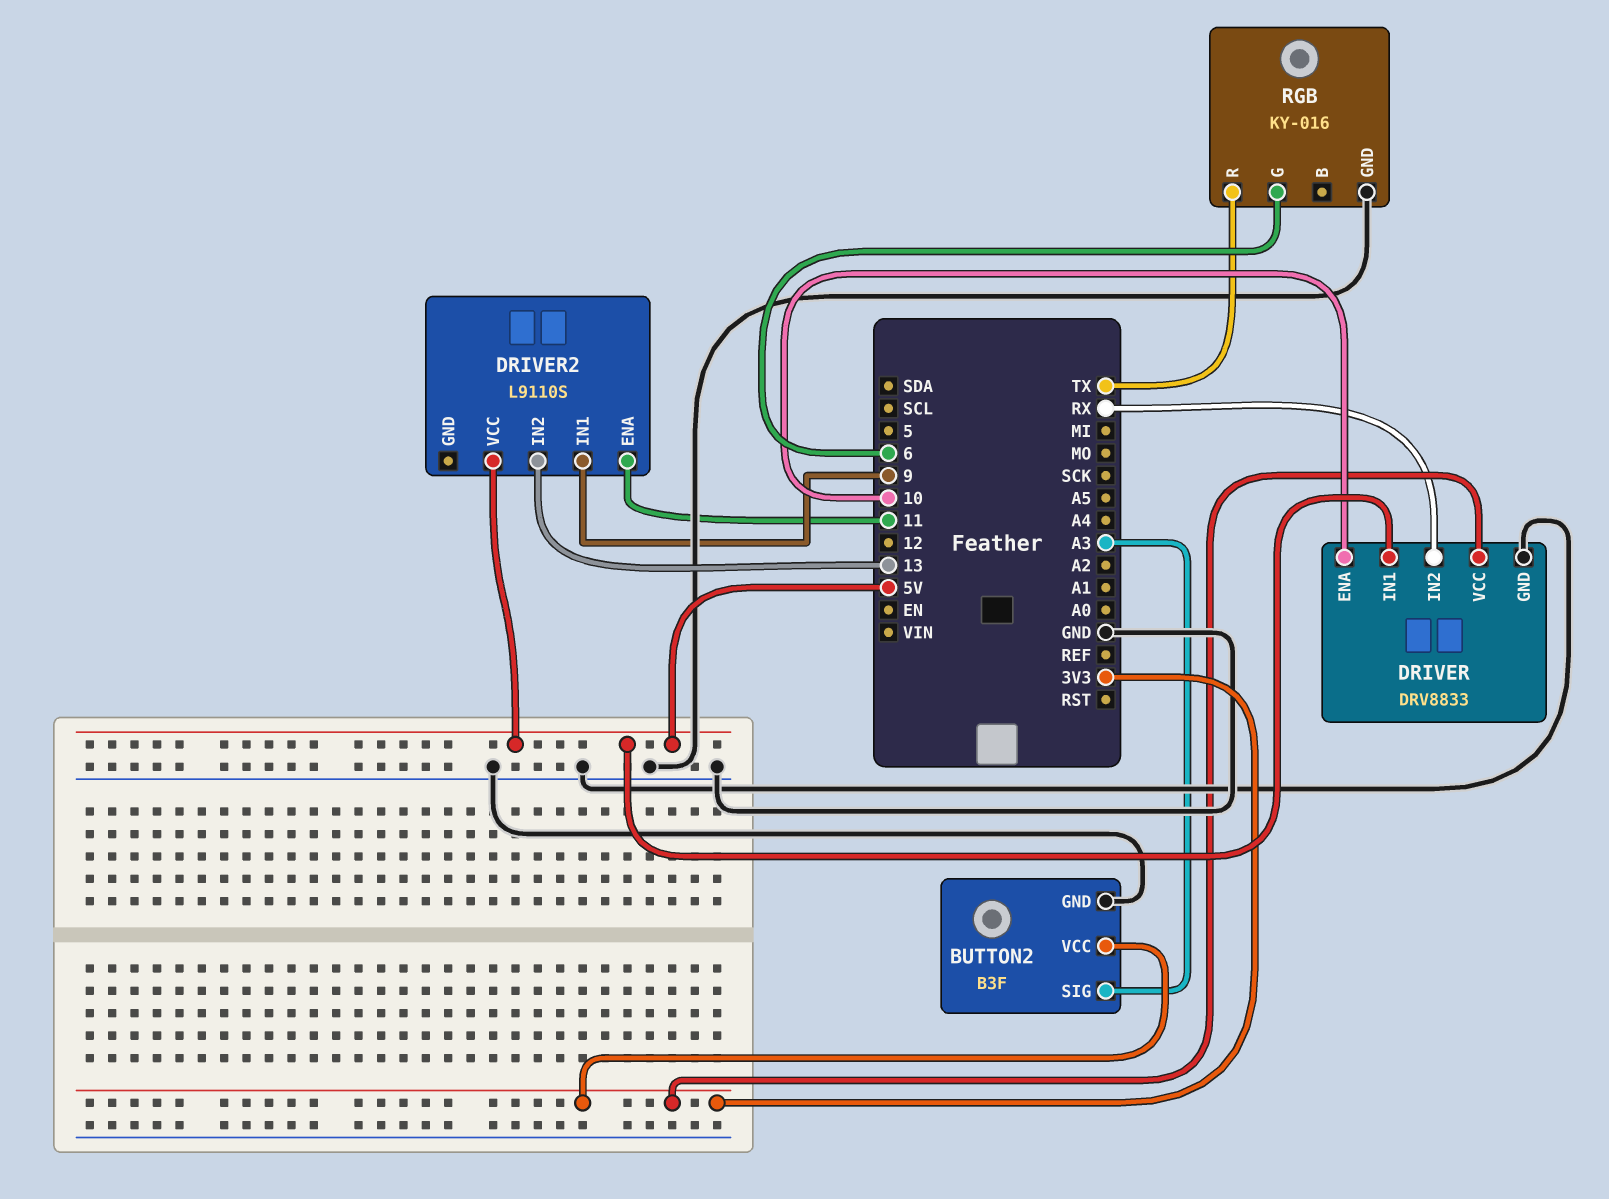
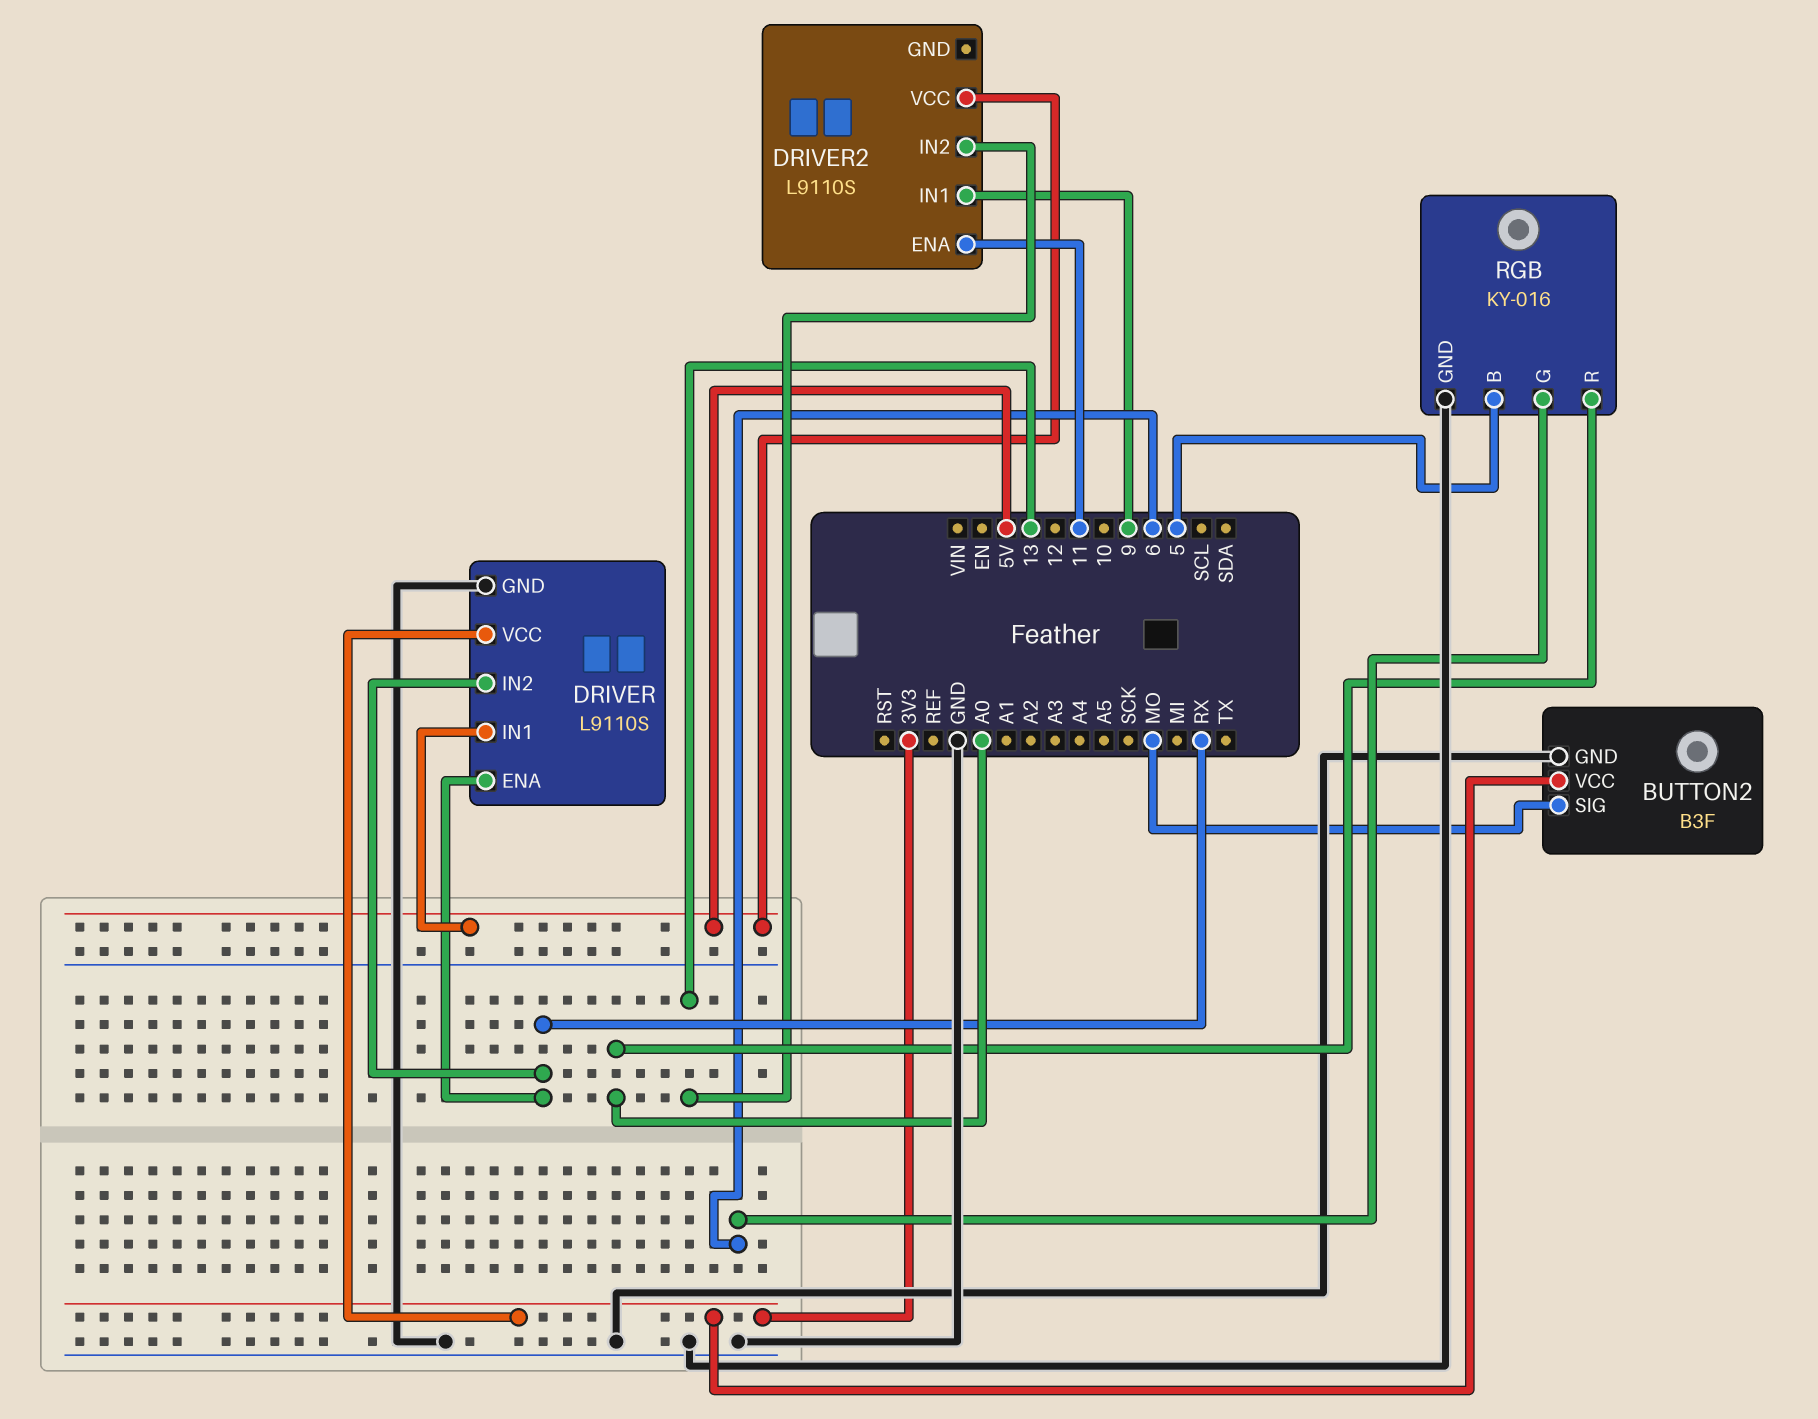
BUTTON2 pin SIG: A3 -> MO
DRIVER: DRV8833 -> L9110S
DRIVER pin ENA: 10 -> RX
RGB pin B: none -> 5
RGB pin R: TX -> A0

